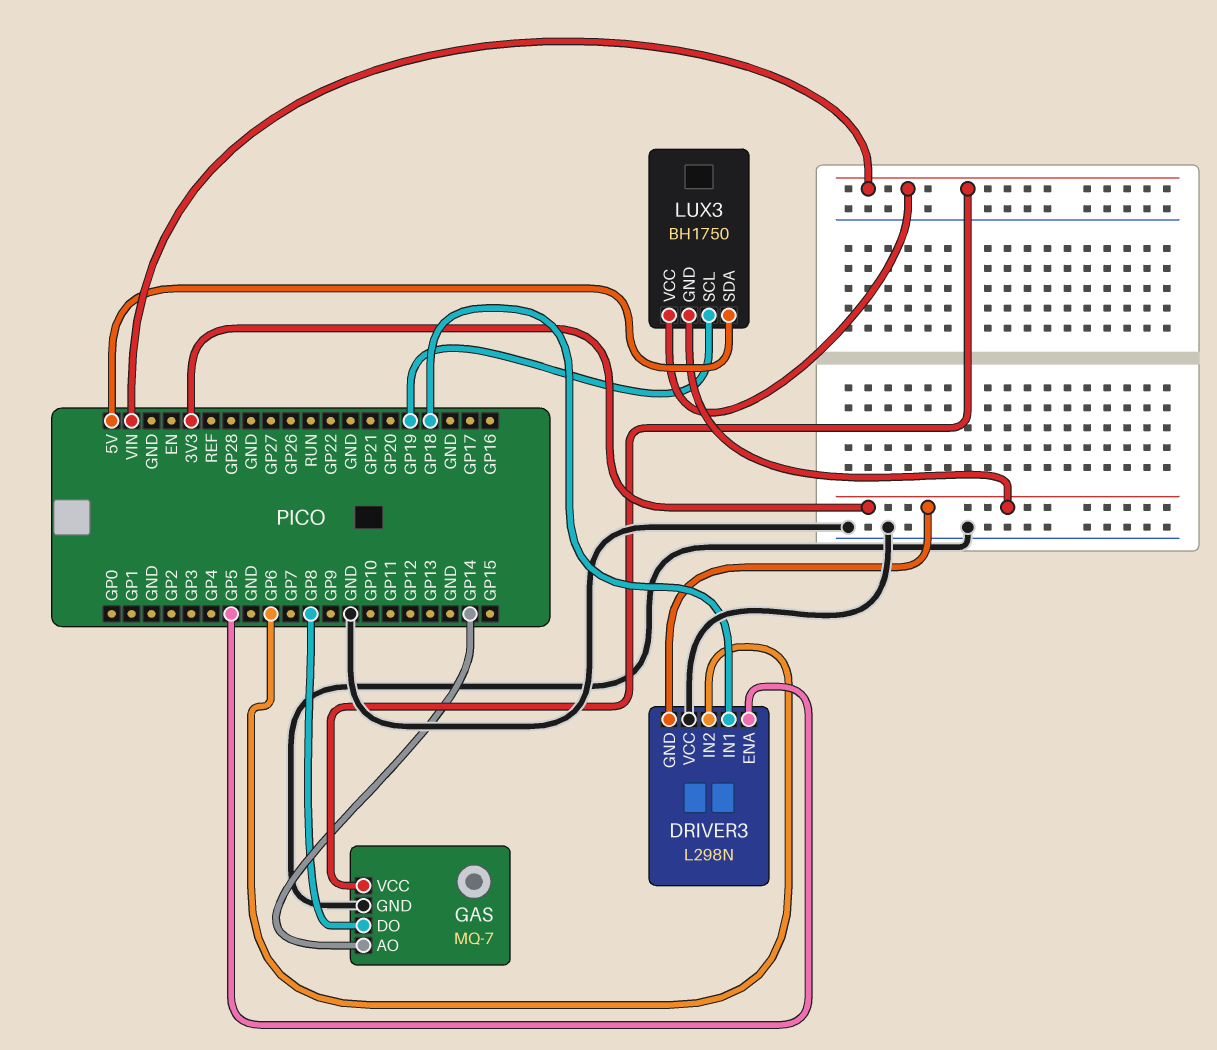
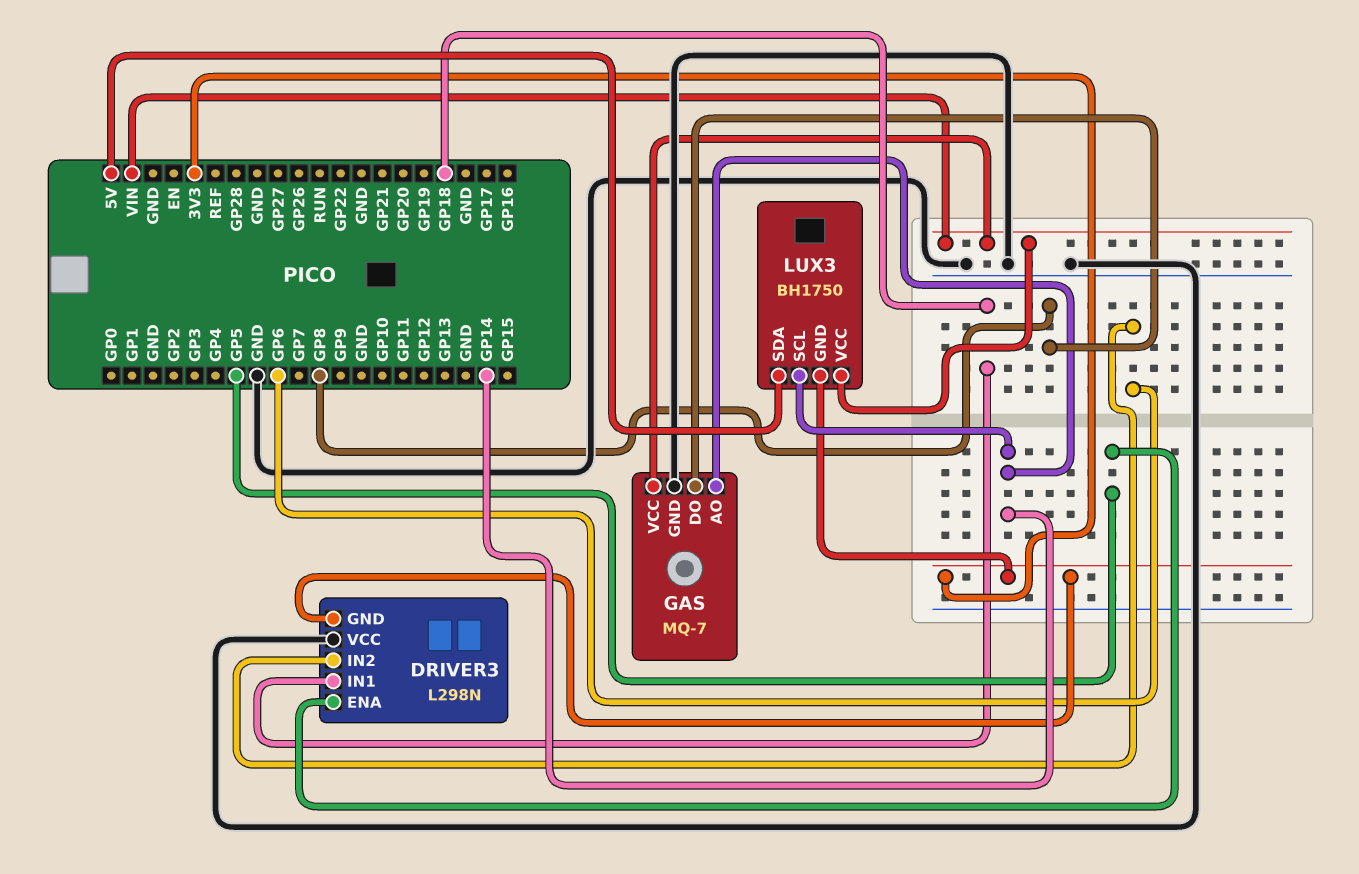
LUX3 pin SCL: GP19 -> GP14

